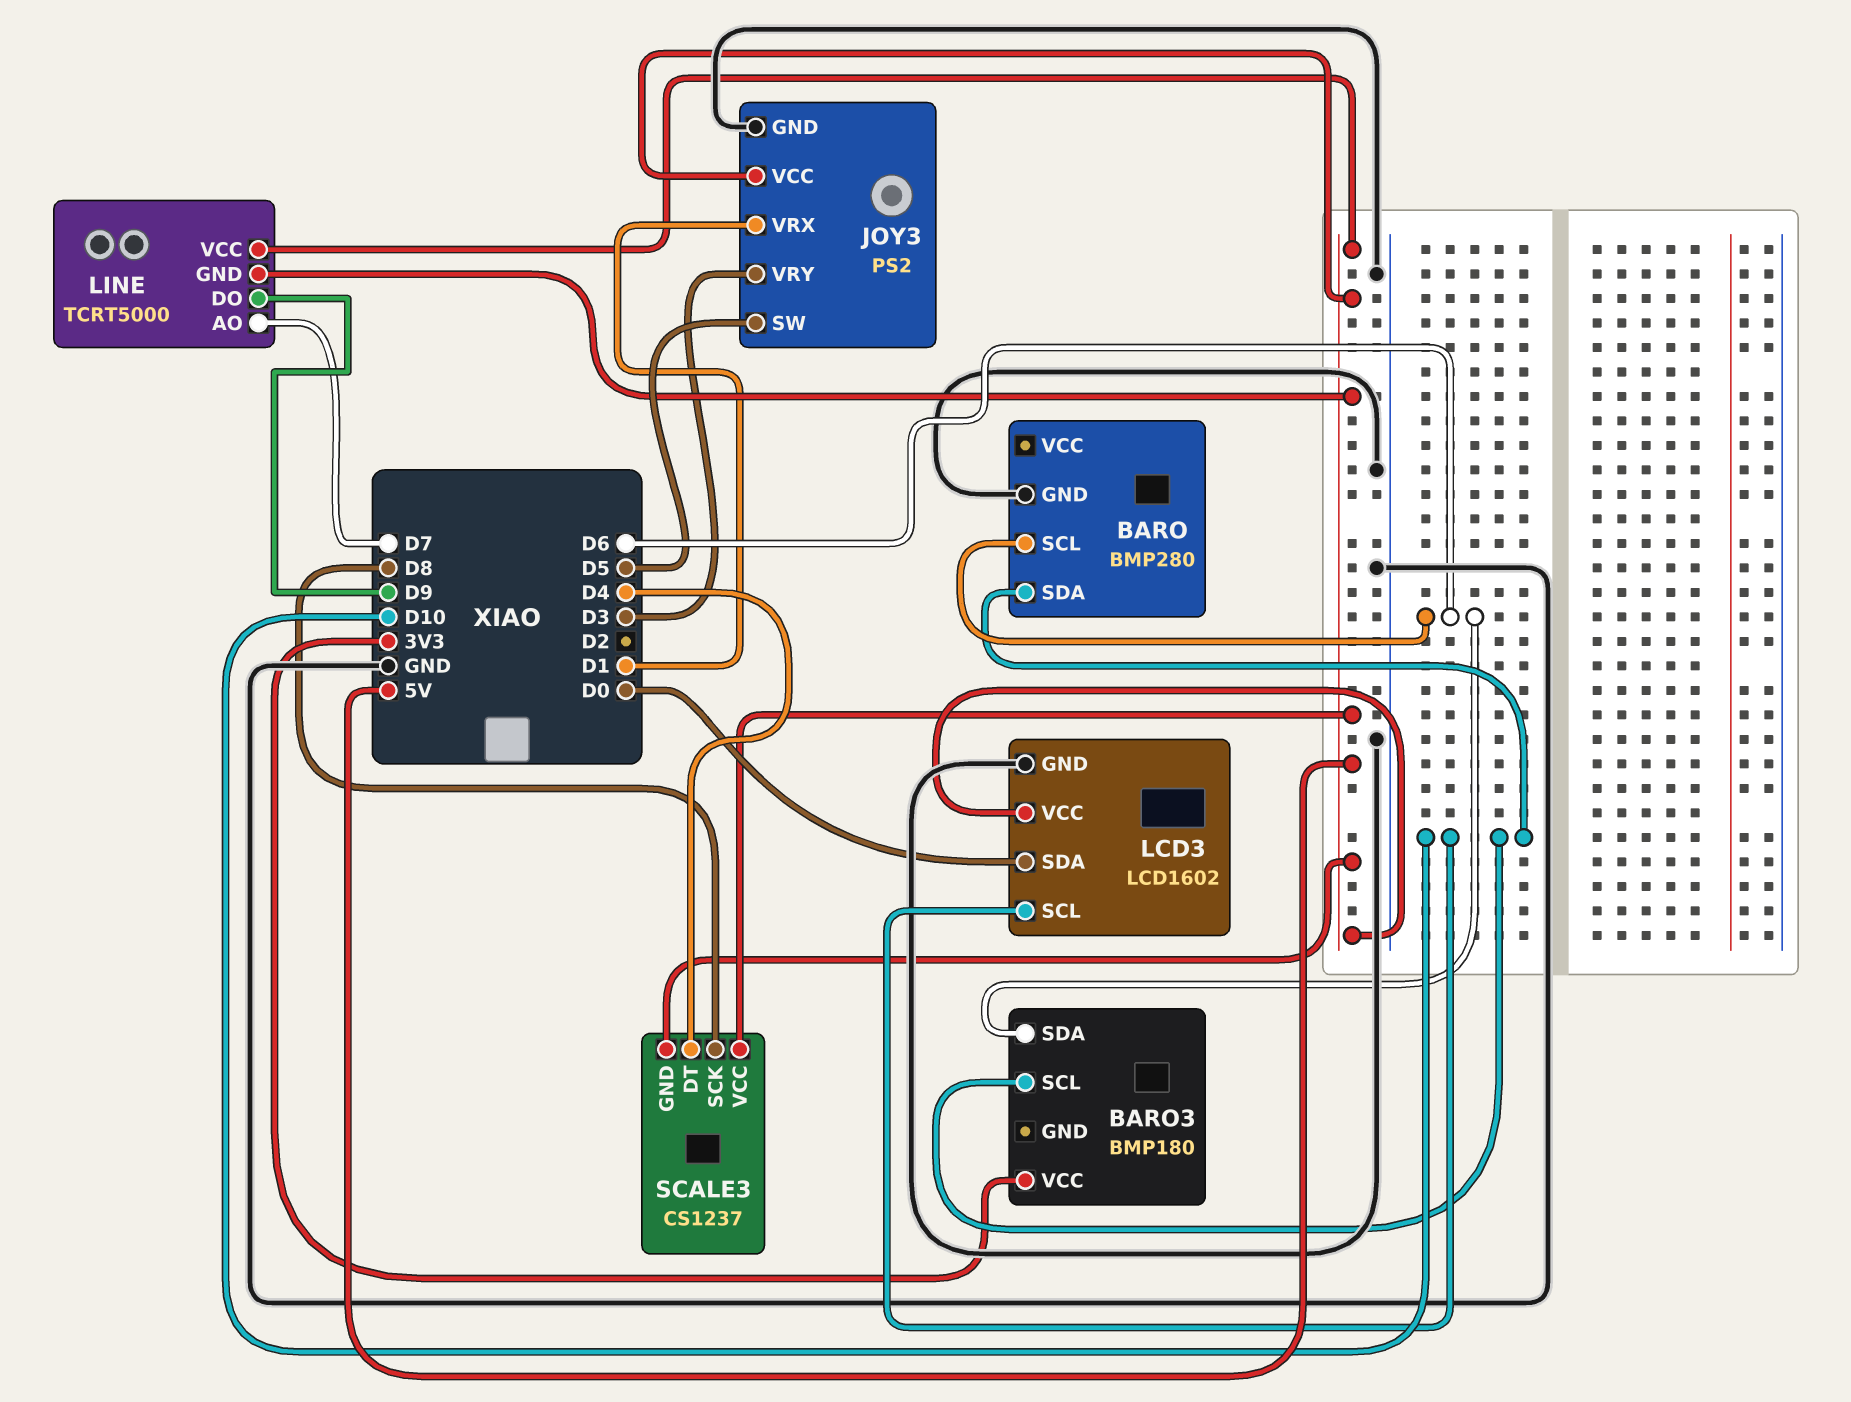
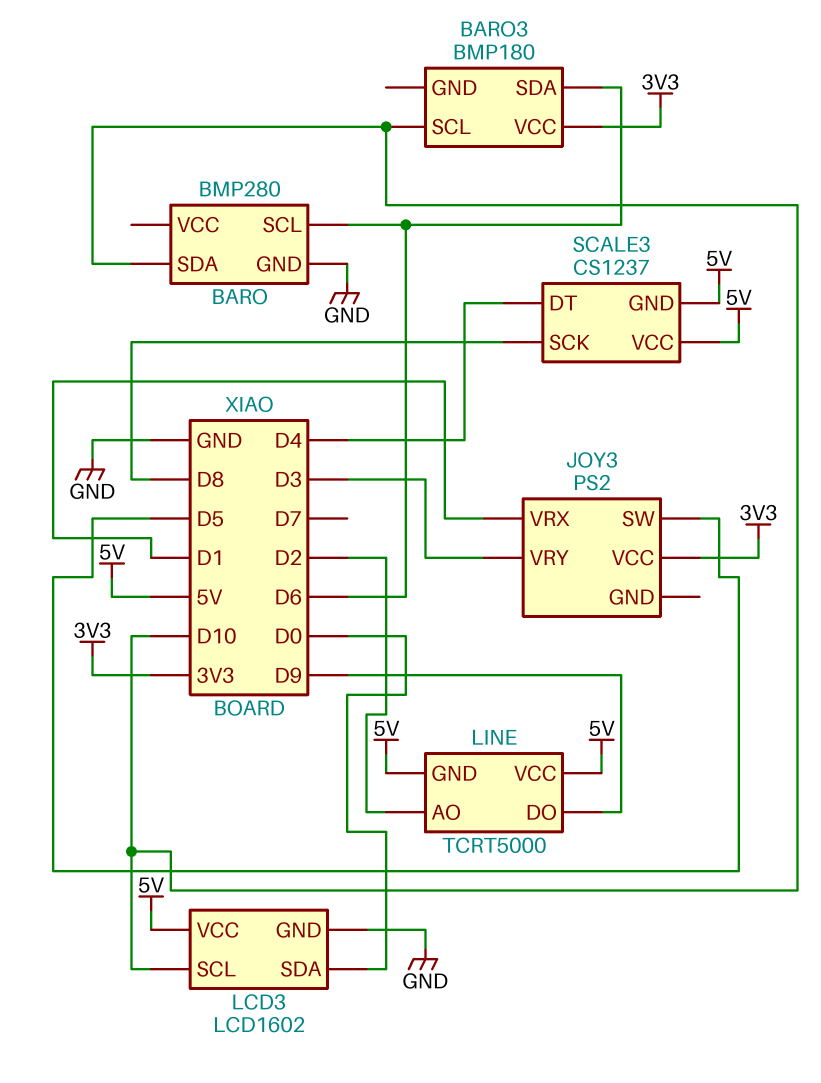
JOY3 pin GND: GND -> none
JOY3 pin VCC: 5V -> 3V3
LINE pin AO: D7 -> D2

